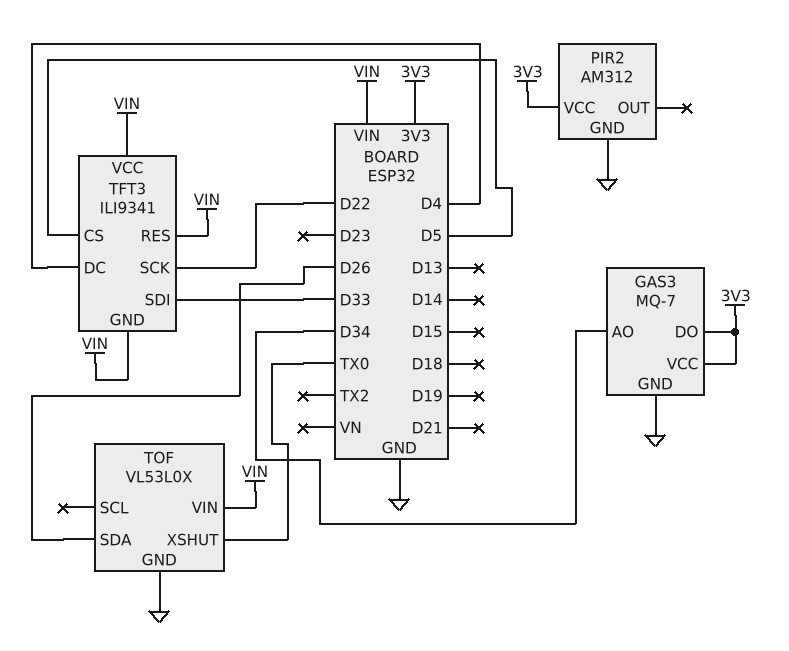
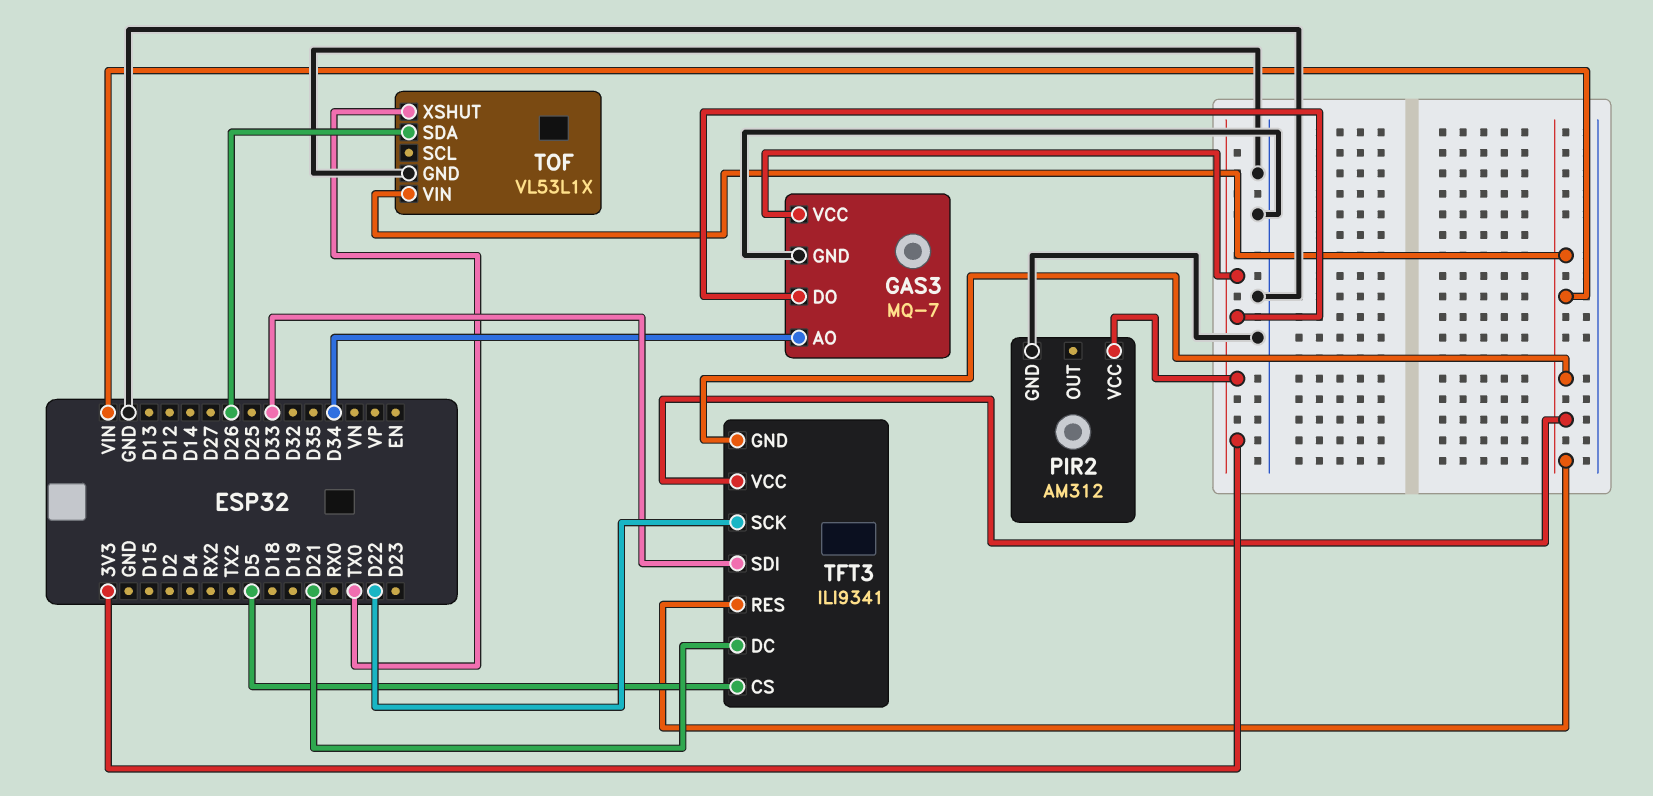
TFT3 pin DC: D4 -> D21
TOF: VL53L0X -> VL53L1X

